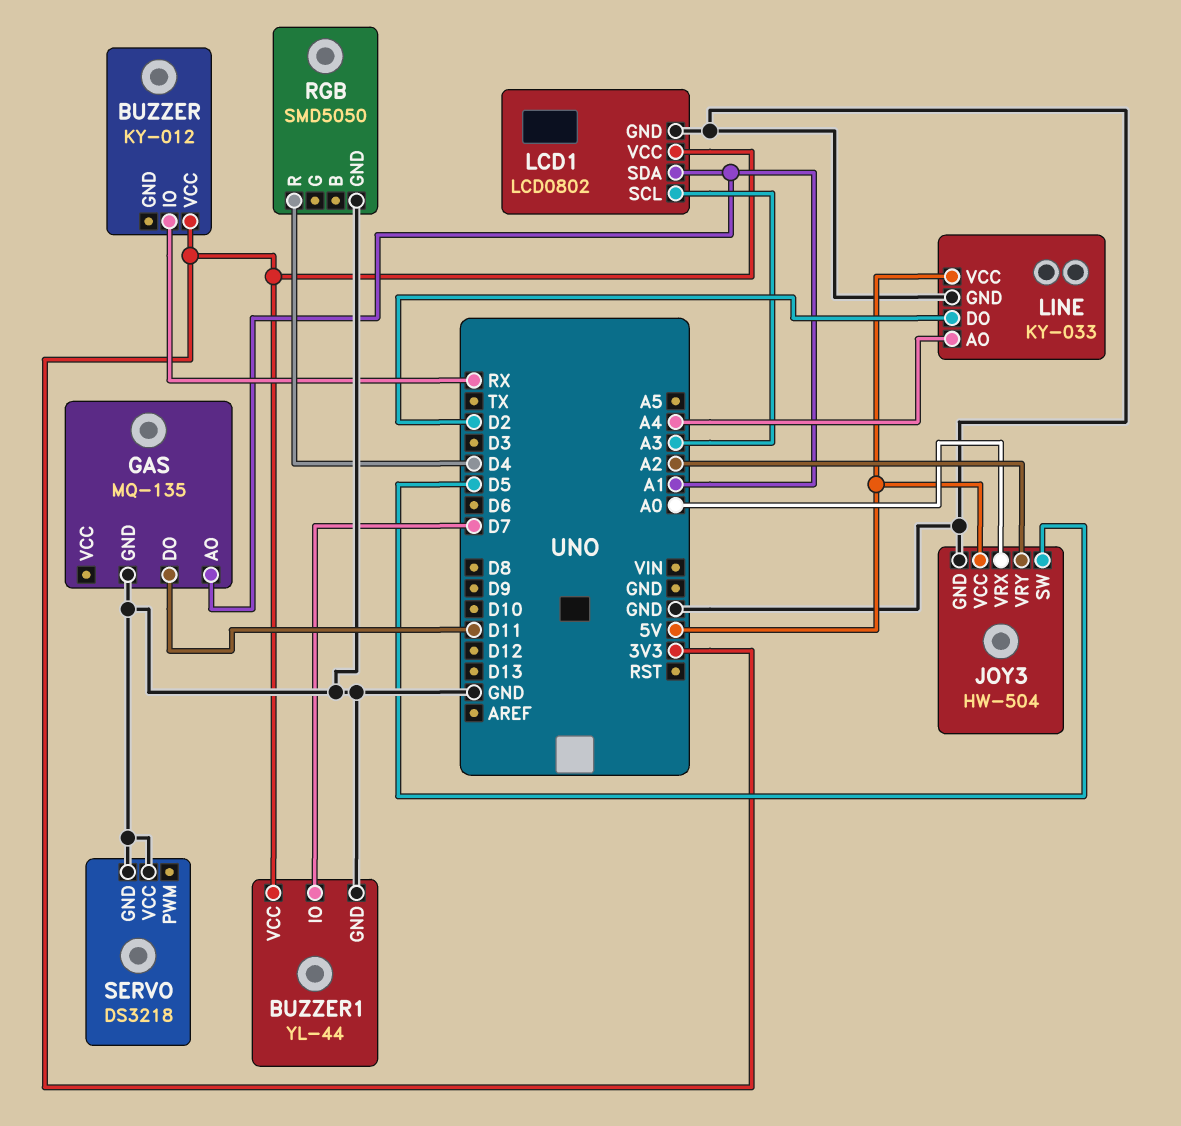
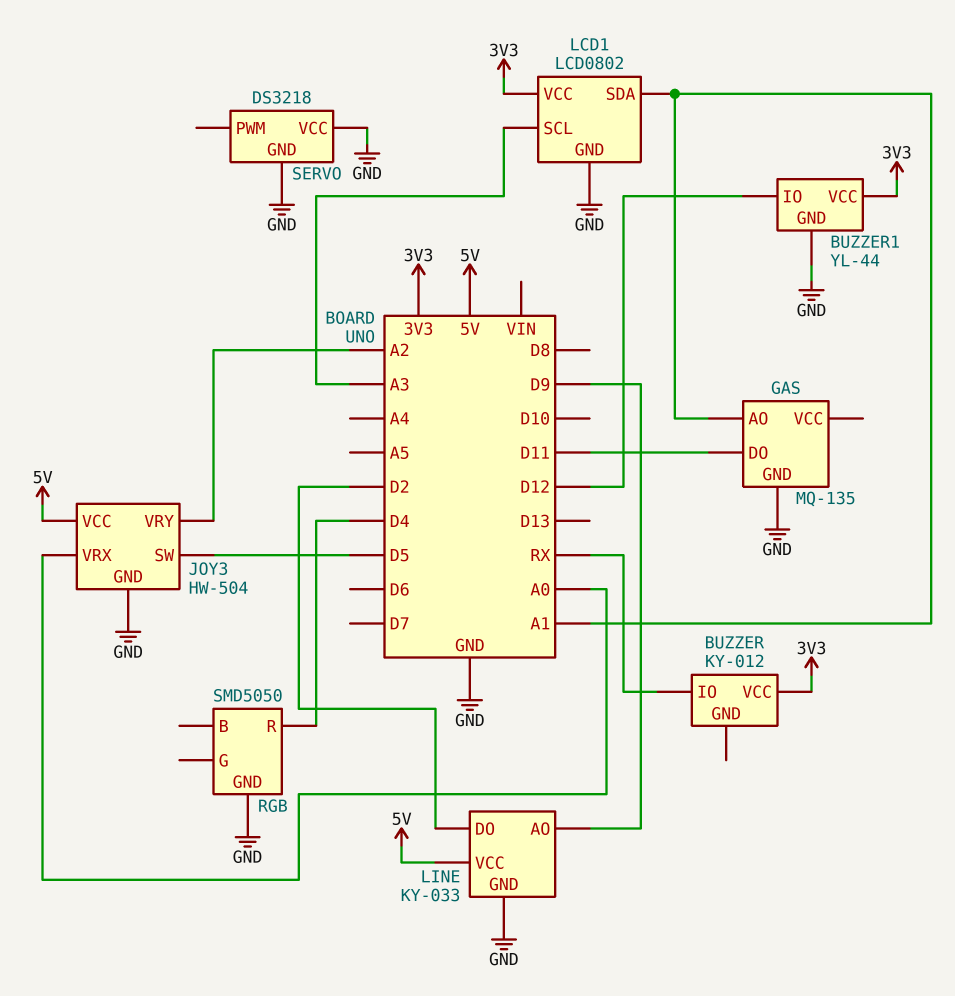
BUZZER1 pin IO: D7 -> D12
LINE pin AO: A4 -> D9

